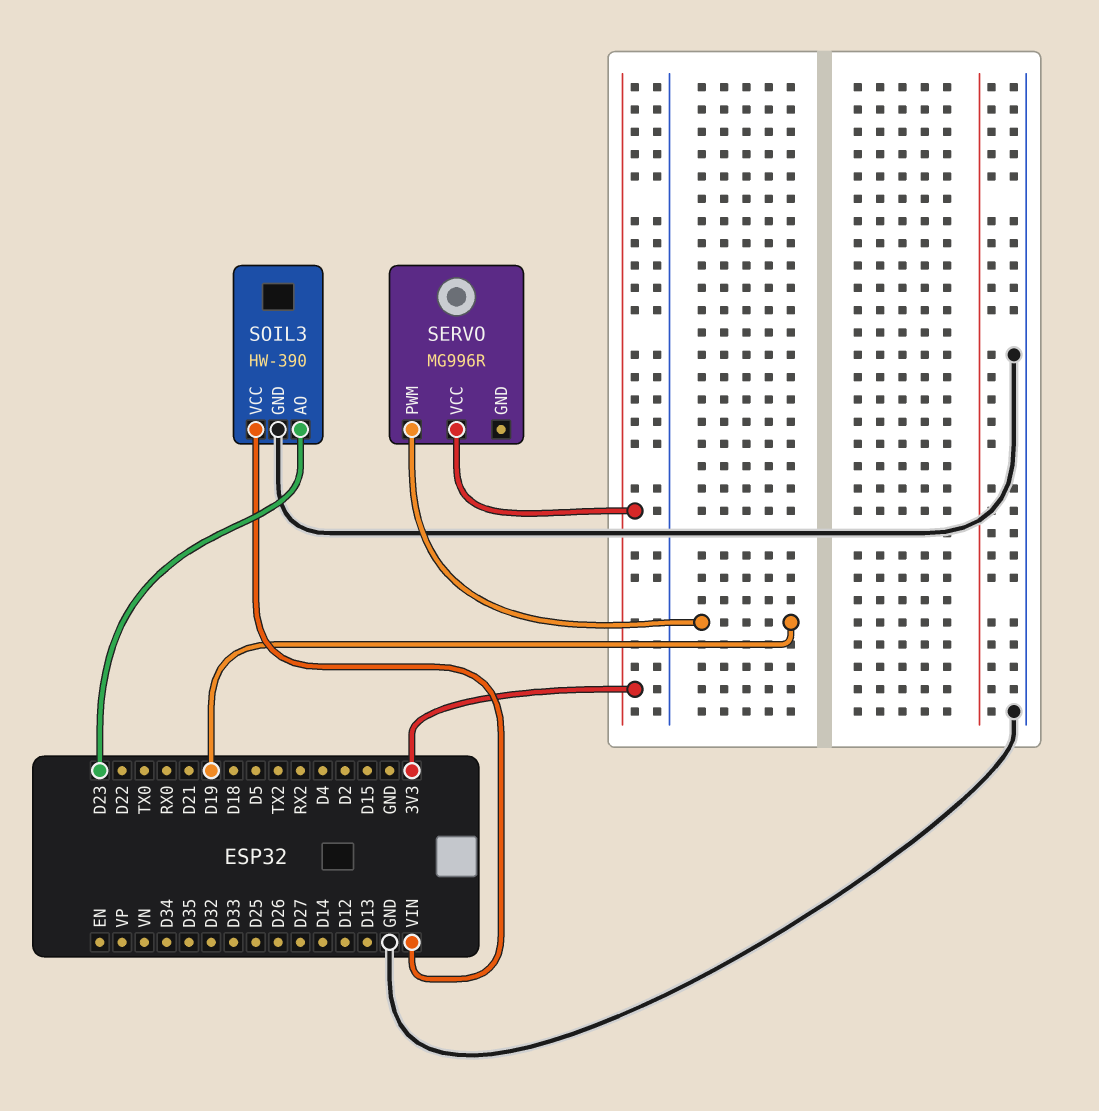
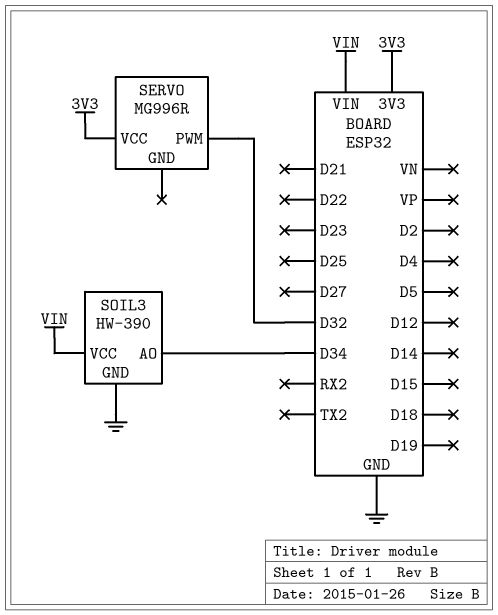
SERVO pin PWM: D19 -> D32
SOIL3 pin AO: D23 -> D34

